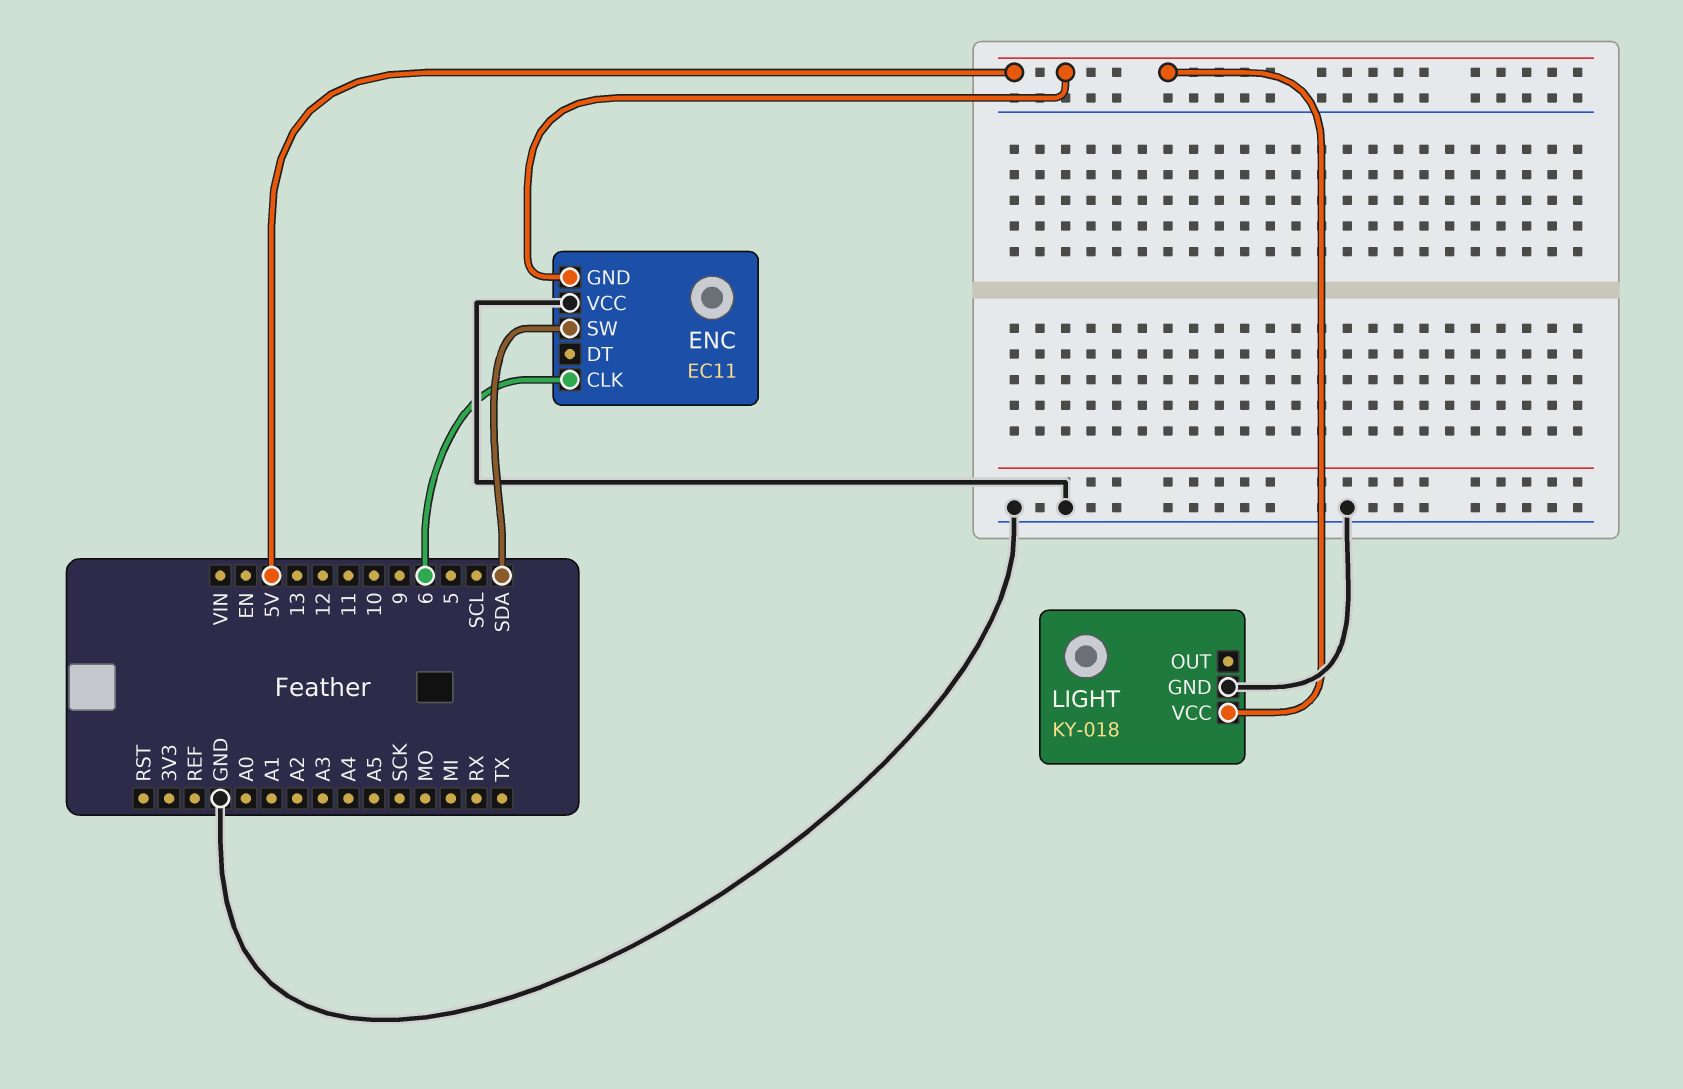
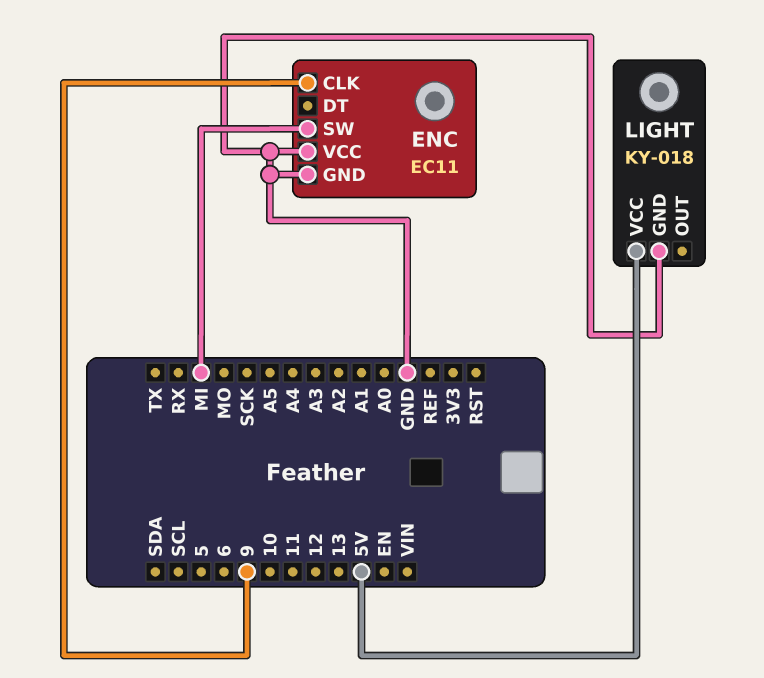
ENC pin CLK: 6 -> 9
ENC pin GND: 5V -> GND
ENC pin SW: SDA -> MI

